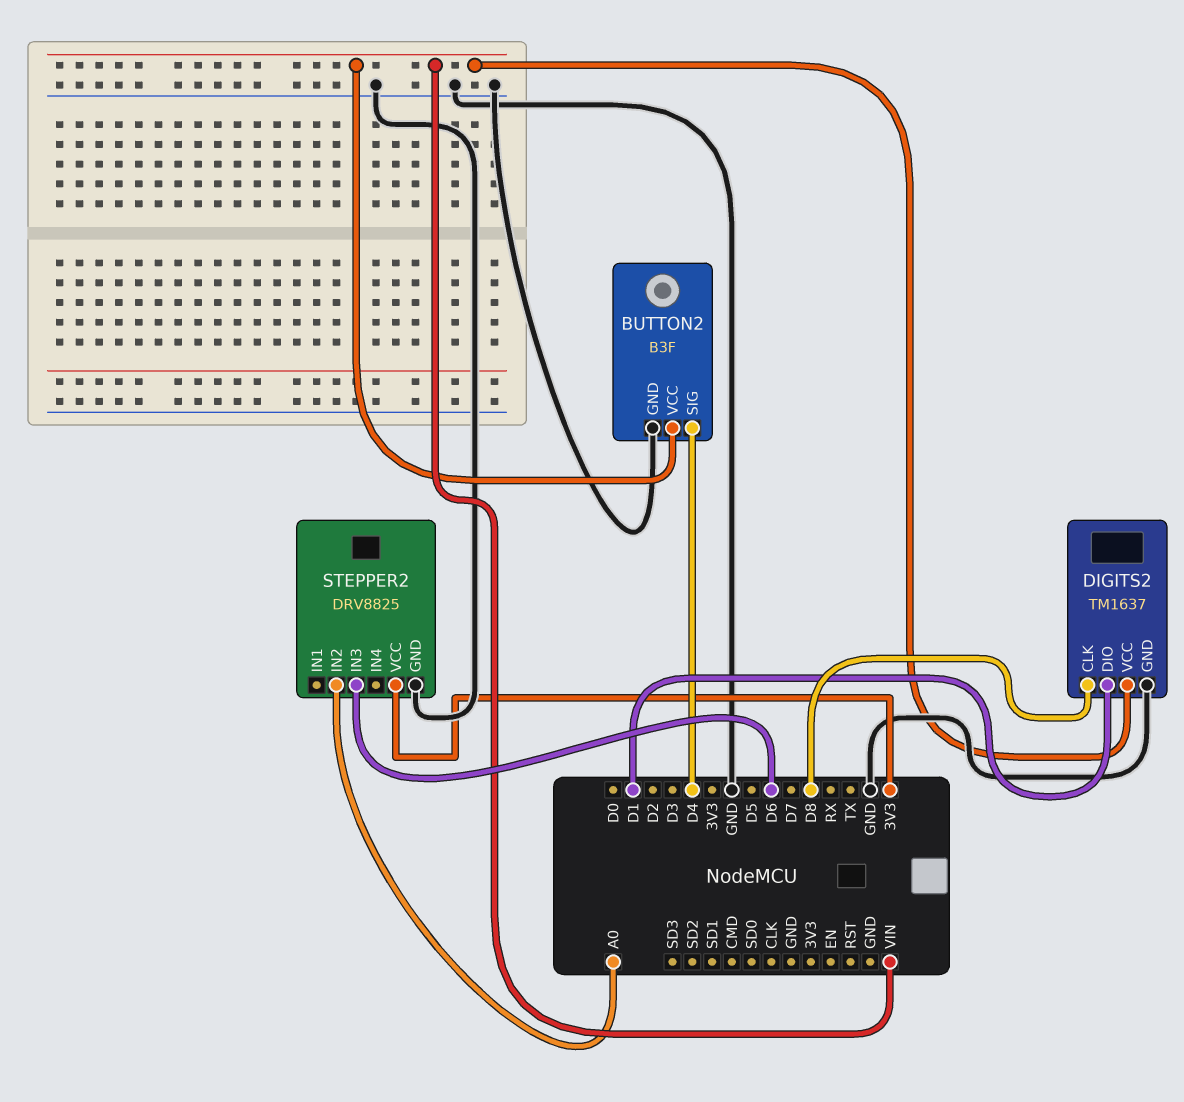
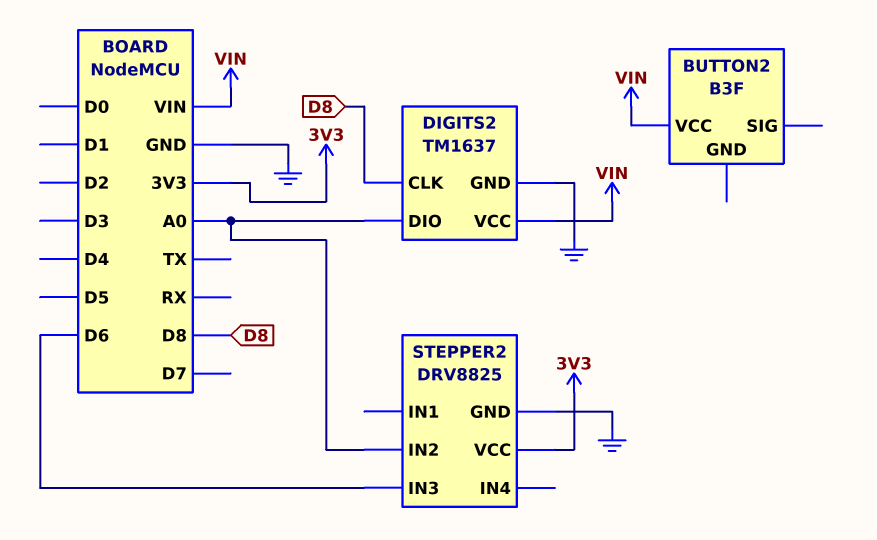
BUTTON2 pin GND: GND -> none
BUTTON2 pin SIG: D4 -> none
DIGITS2 pin DIO: D1 -> A0

